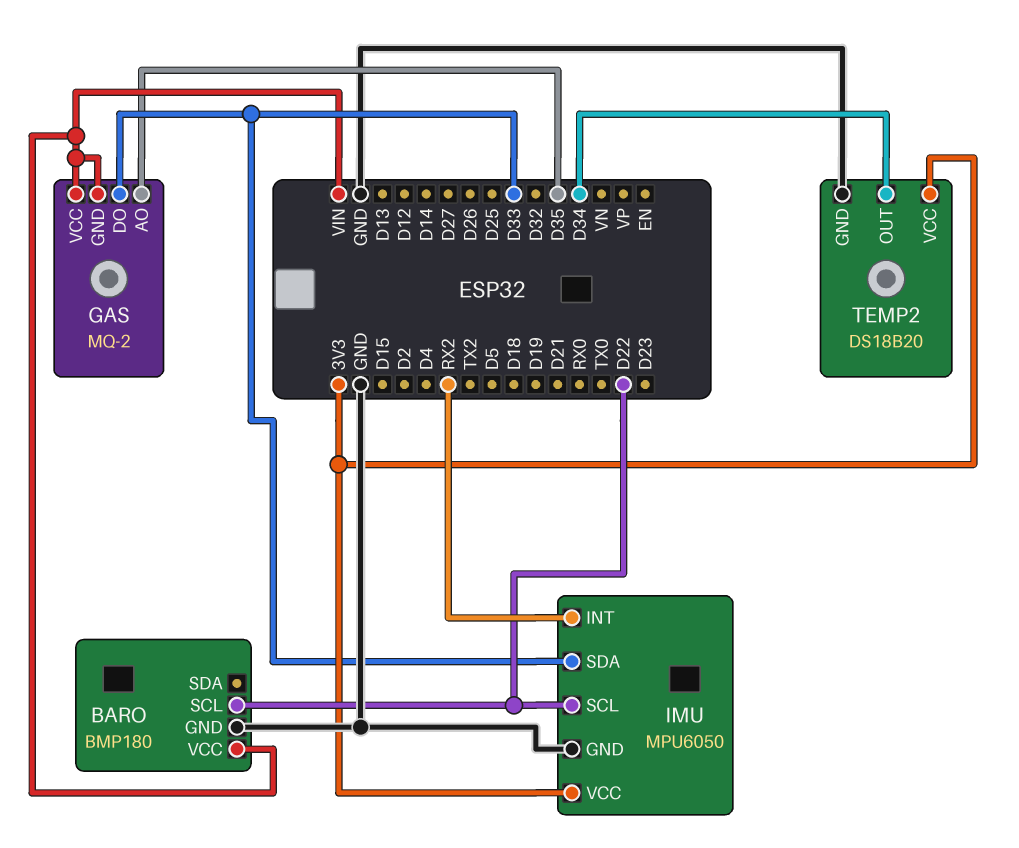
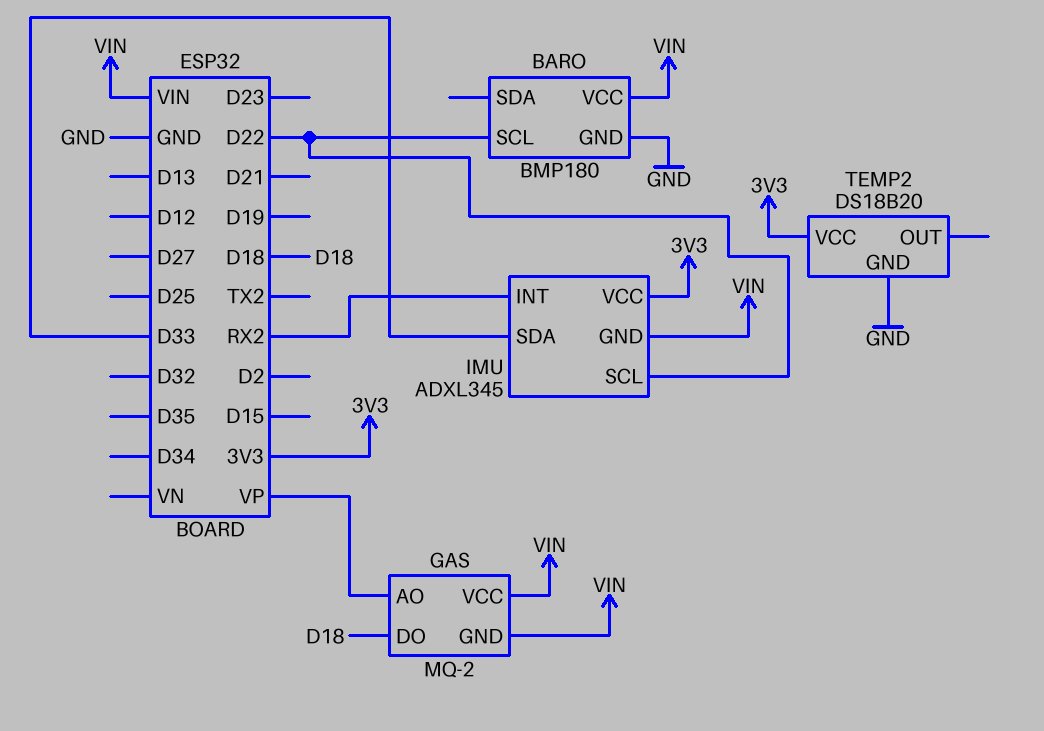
GAS pin AO: D35 -> VP
GAS pin DO: D33 -> D18
IMU: MPU6050 -> ADXL345
IMU pin GND: GND -> VIN
TEMP2 pin OUT: D34 -> none

